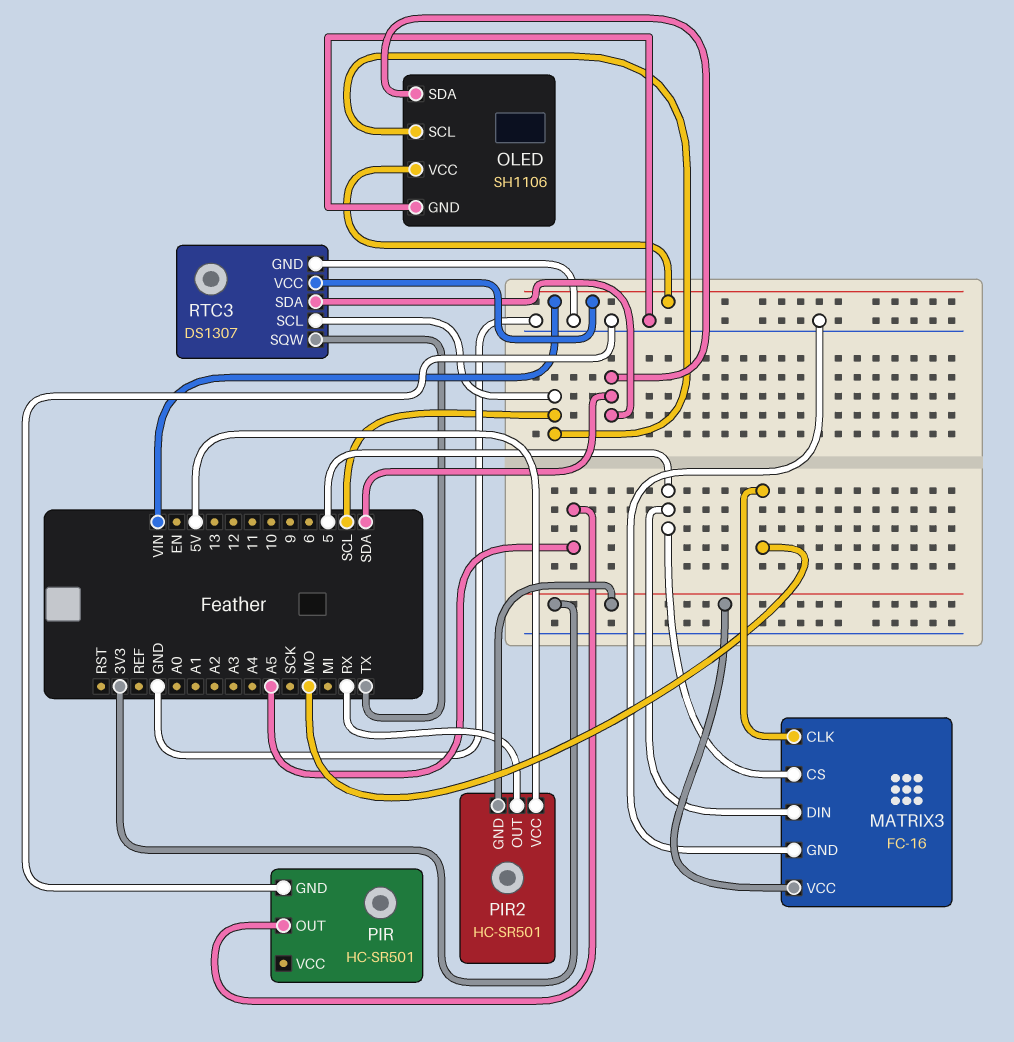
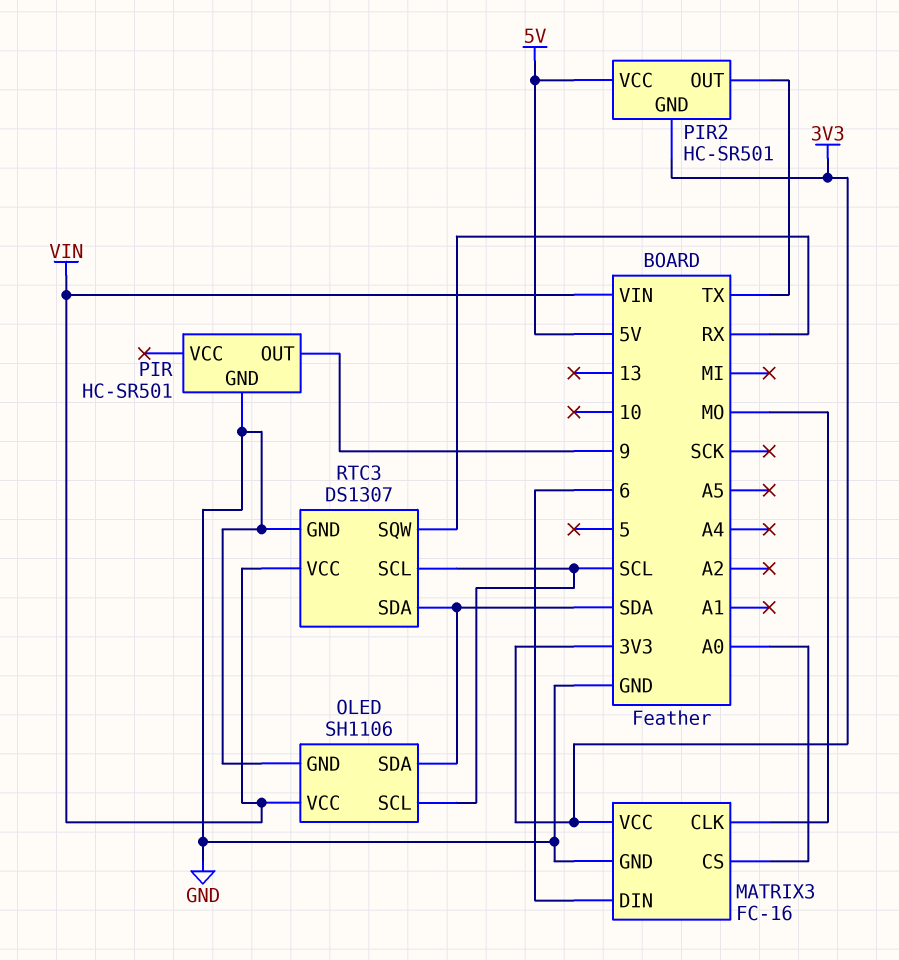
MATRIX3 pin CS: 5 -> A0
MATRIX3 pin DIN: 5 -> 6
PIR pin OUT: A5 -> 9
PIR2 pin OUT: RX -> TX
RTC3 pin SQW: TX -> RX

